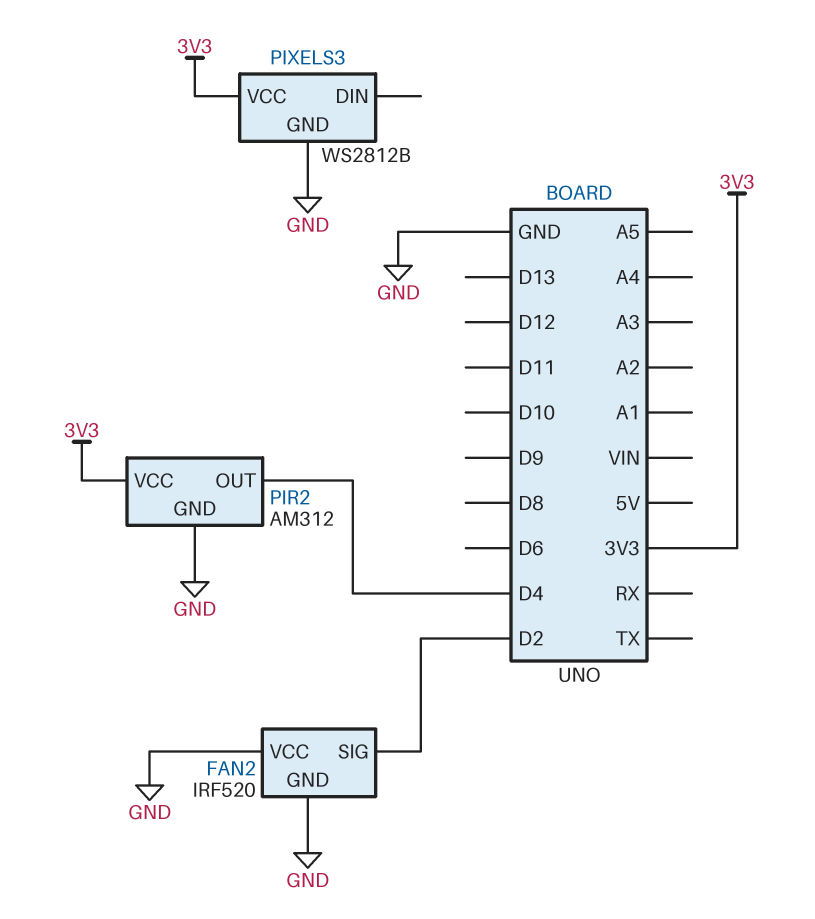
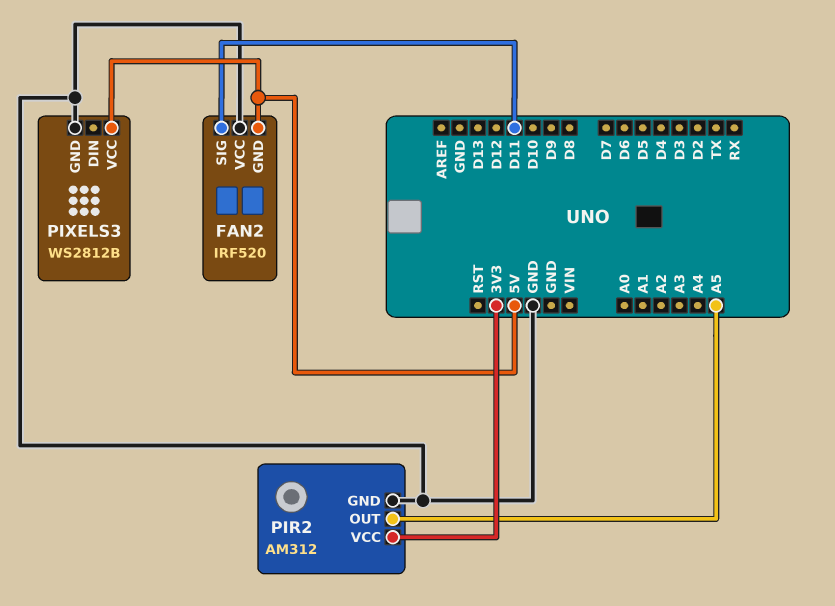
FAN2 pin GND: GND -> 5V
FAN2 pin SIG: D2 -> D11
PIR2 pin OUT: D4 -> A5
PIXELS3 pin VCC: 3V3 -> 5V

